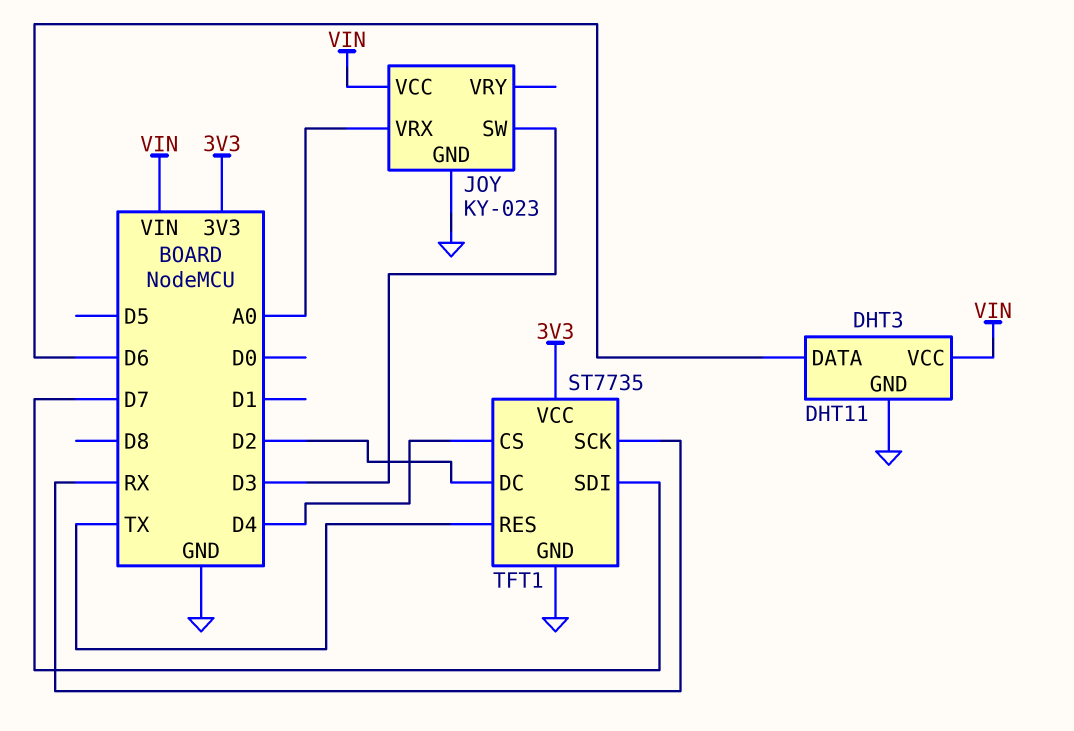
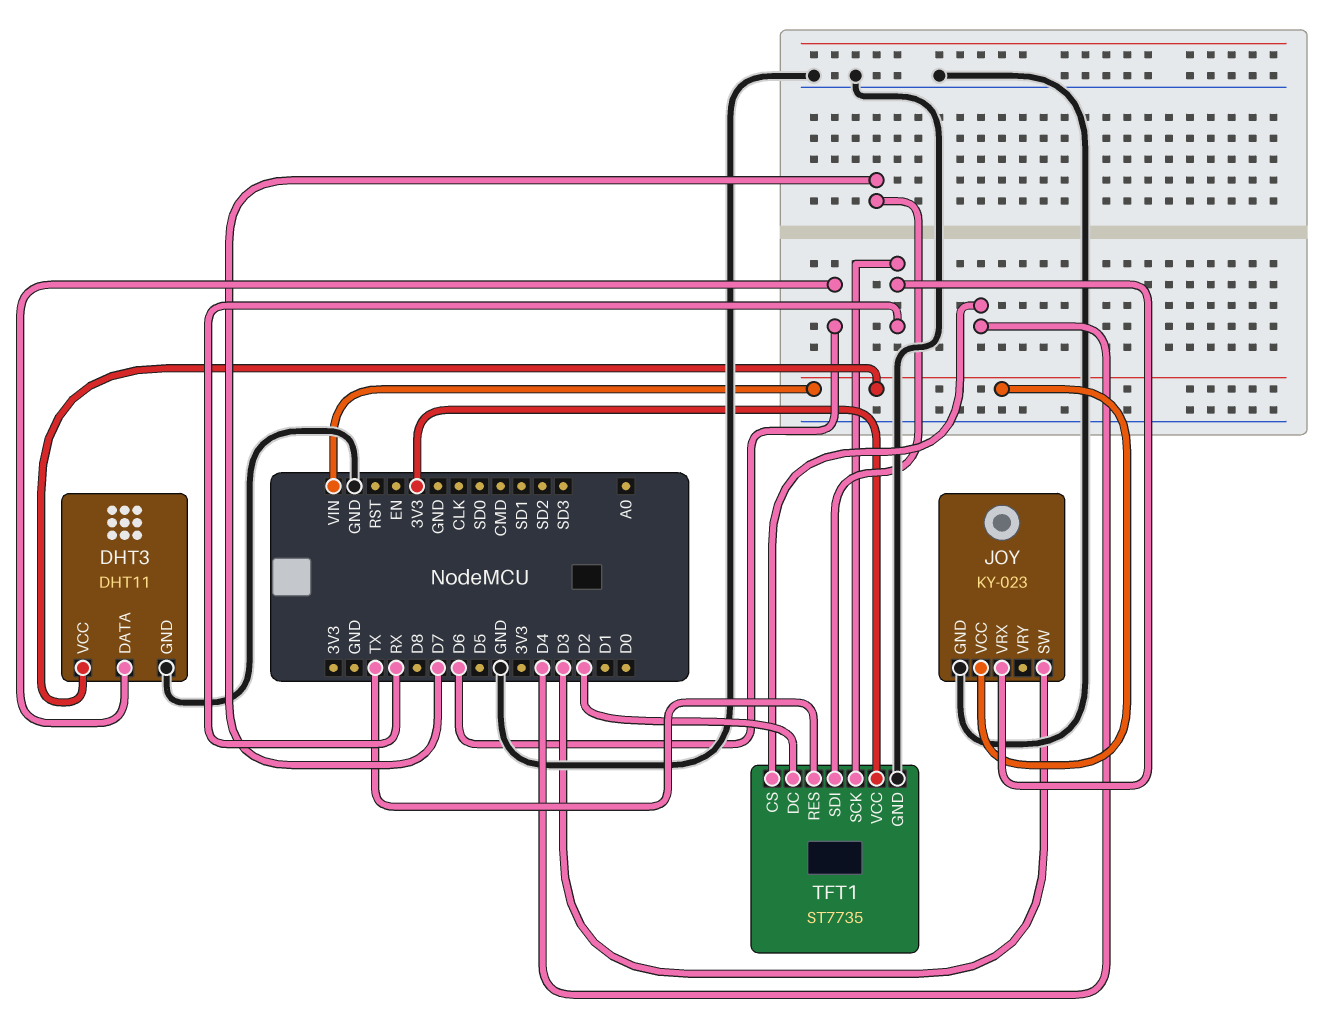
JOY pin VRX: A0 -> RX

